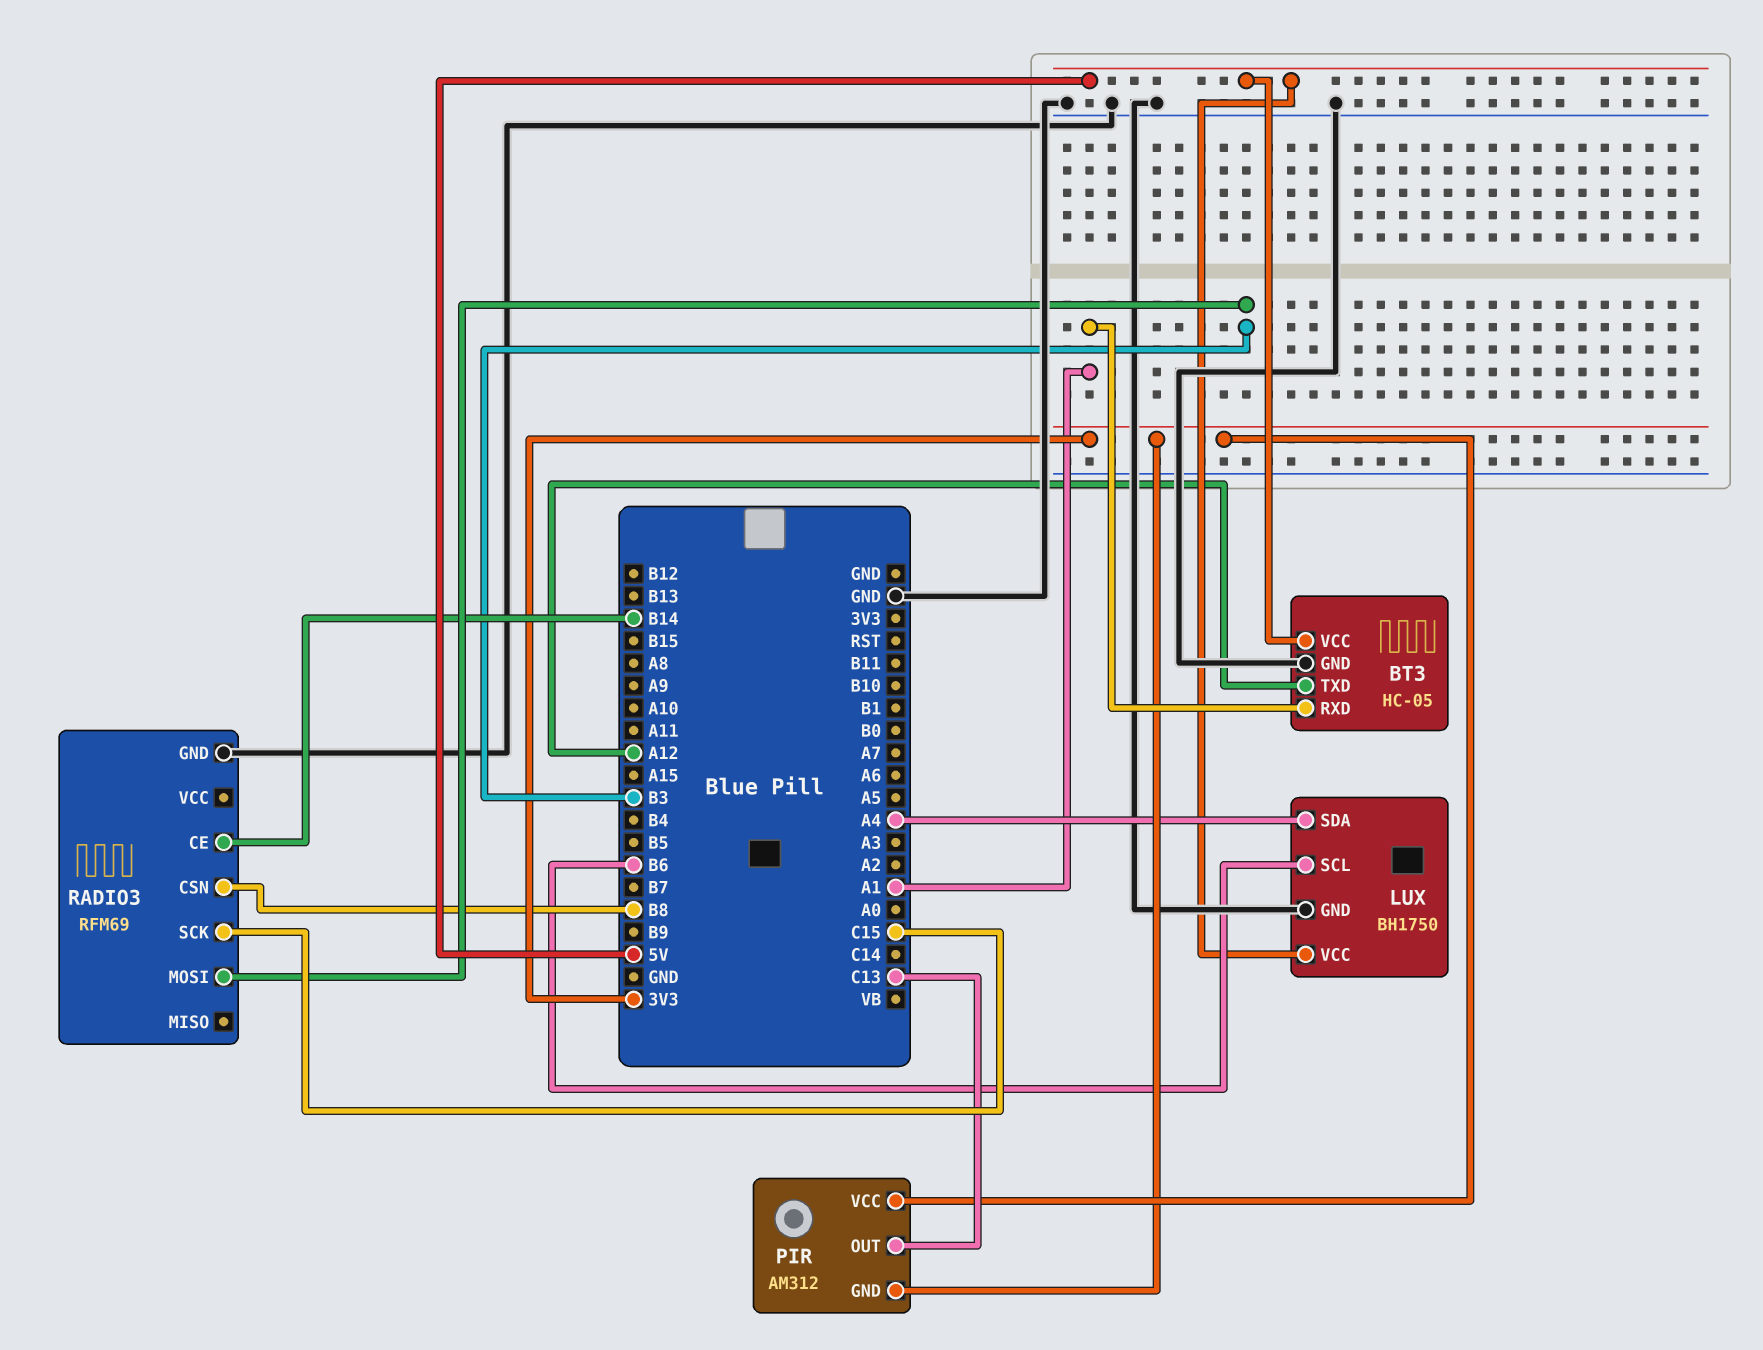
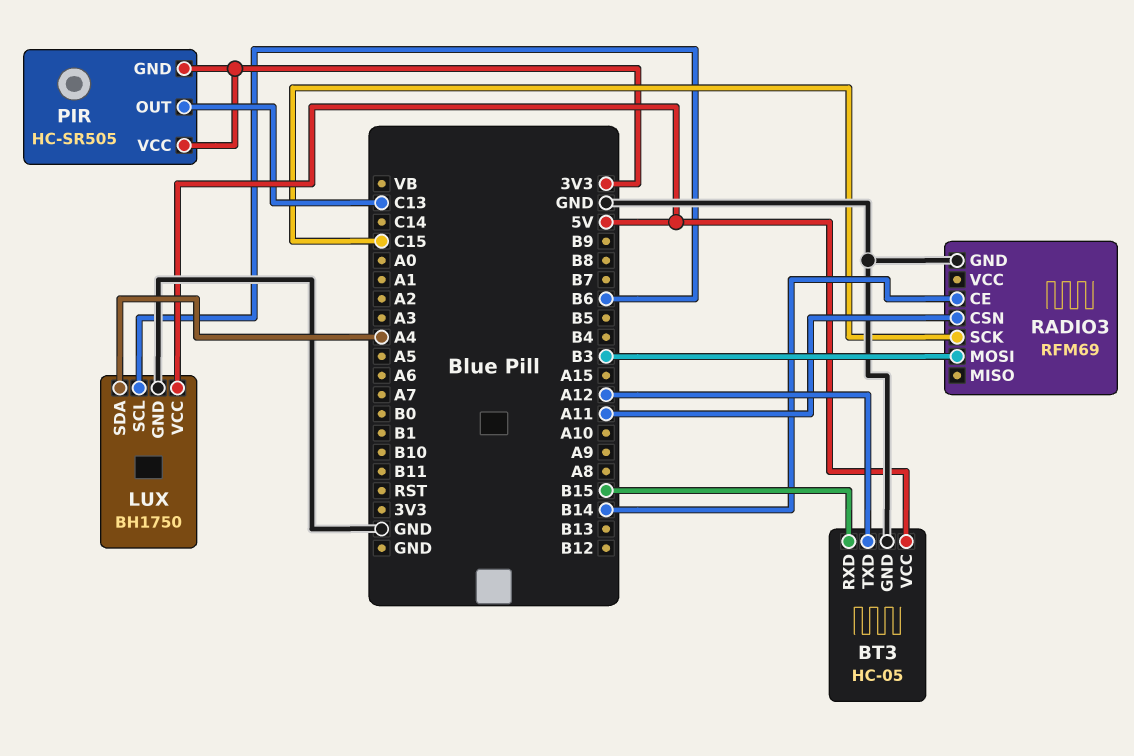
BT3 pin RXD: A1 -> B15
PIR: AM312 -> HC-SR505
RADIO3 pin CSN: B8 -> A11

